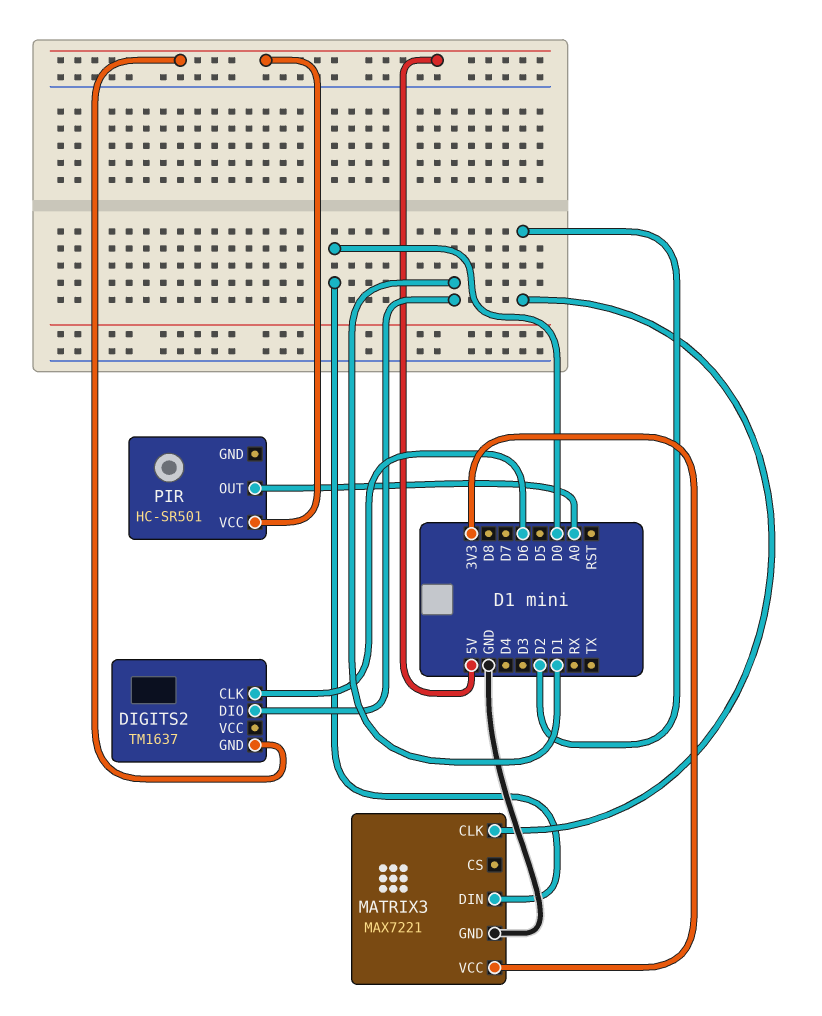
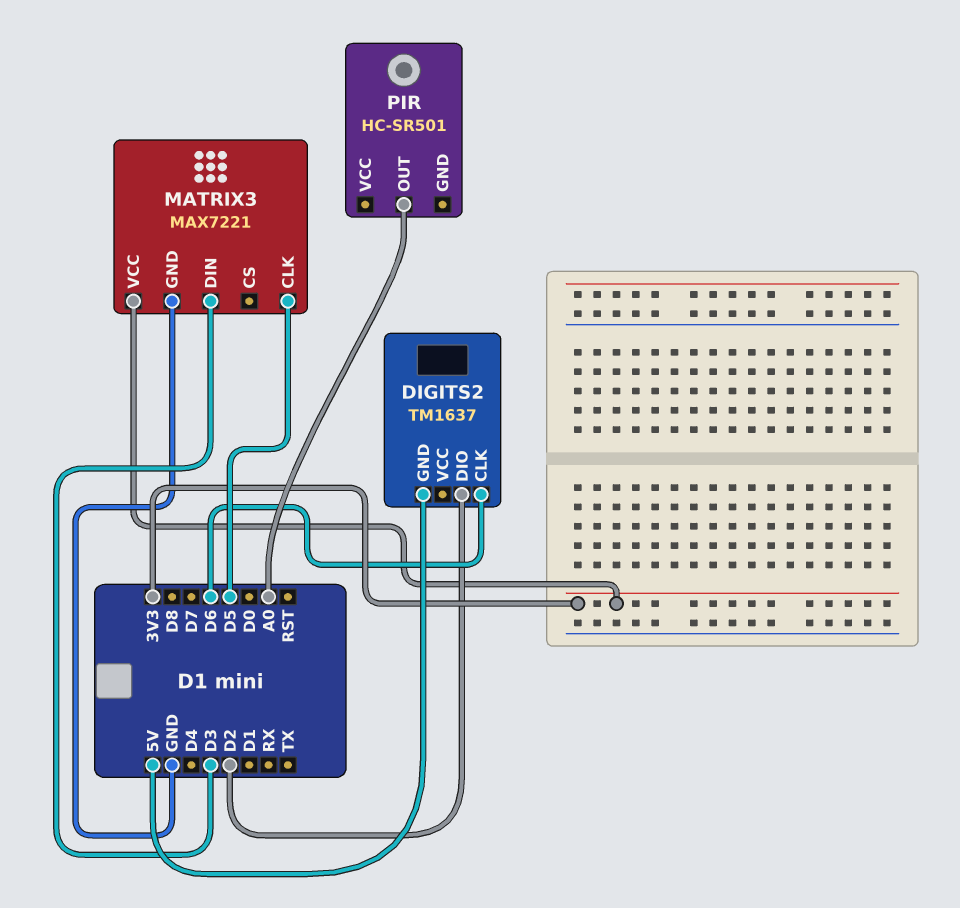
DIGITS2 pin DIO: D1 -> D2
MATRIX3 pin CLK: D2 -> D5
MATRIX3 pin DIN: D0 -> D3
PIR pin VCC: 5V -> none

